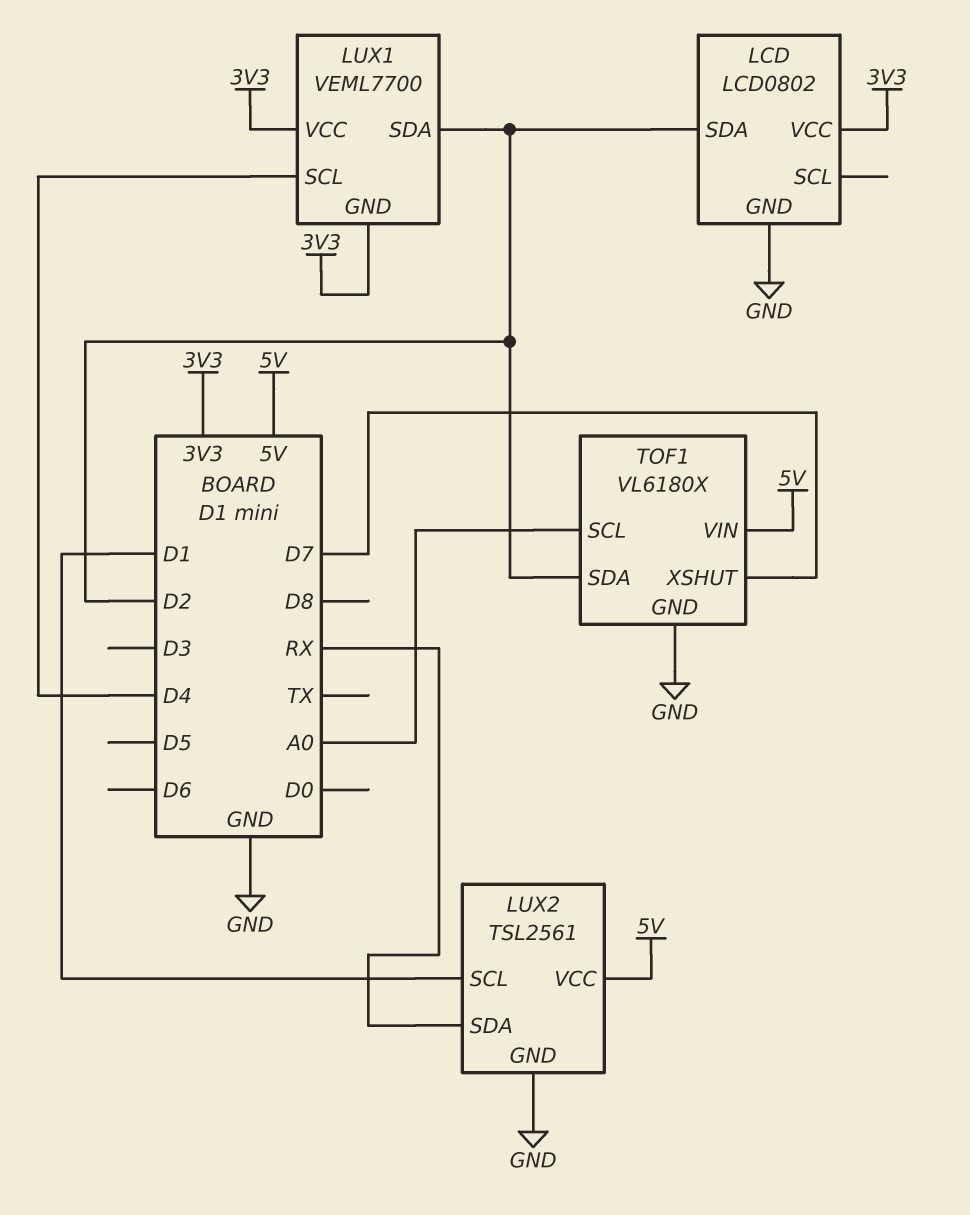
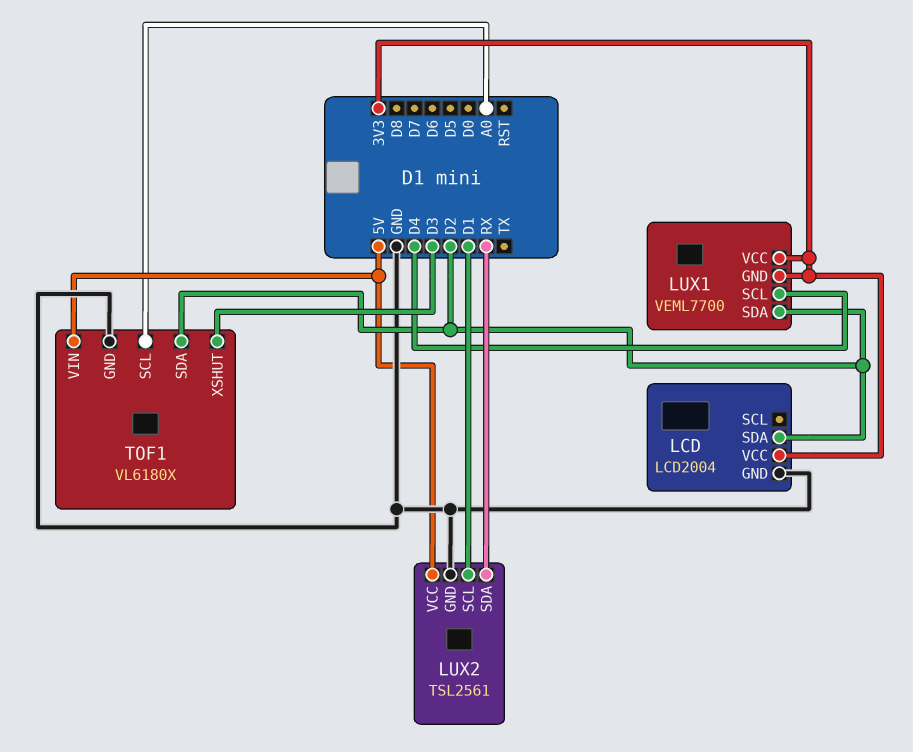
LCD: LCD0802 -> LCD2004
TOF1 pin XSHUT: D7 -> D3

